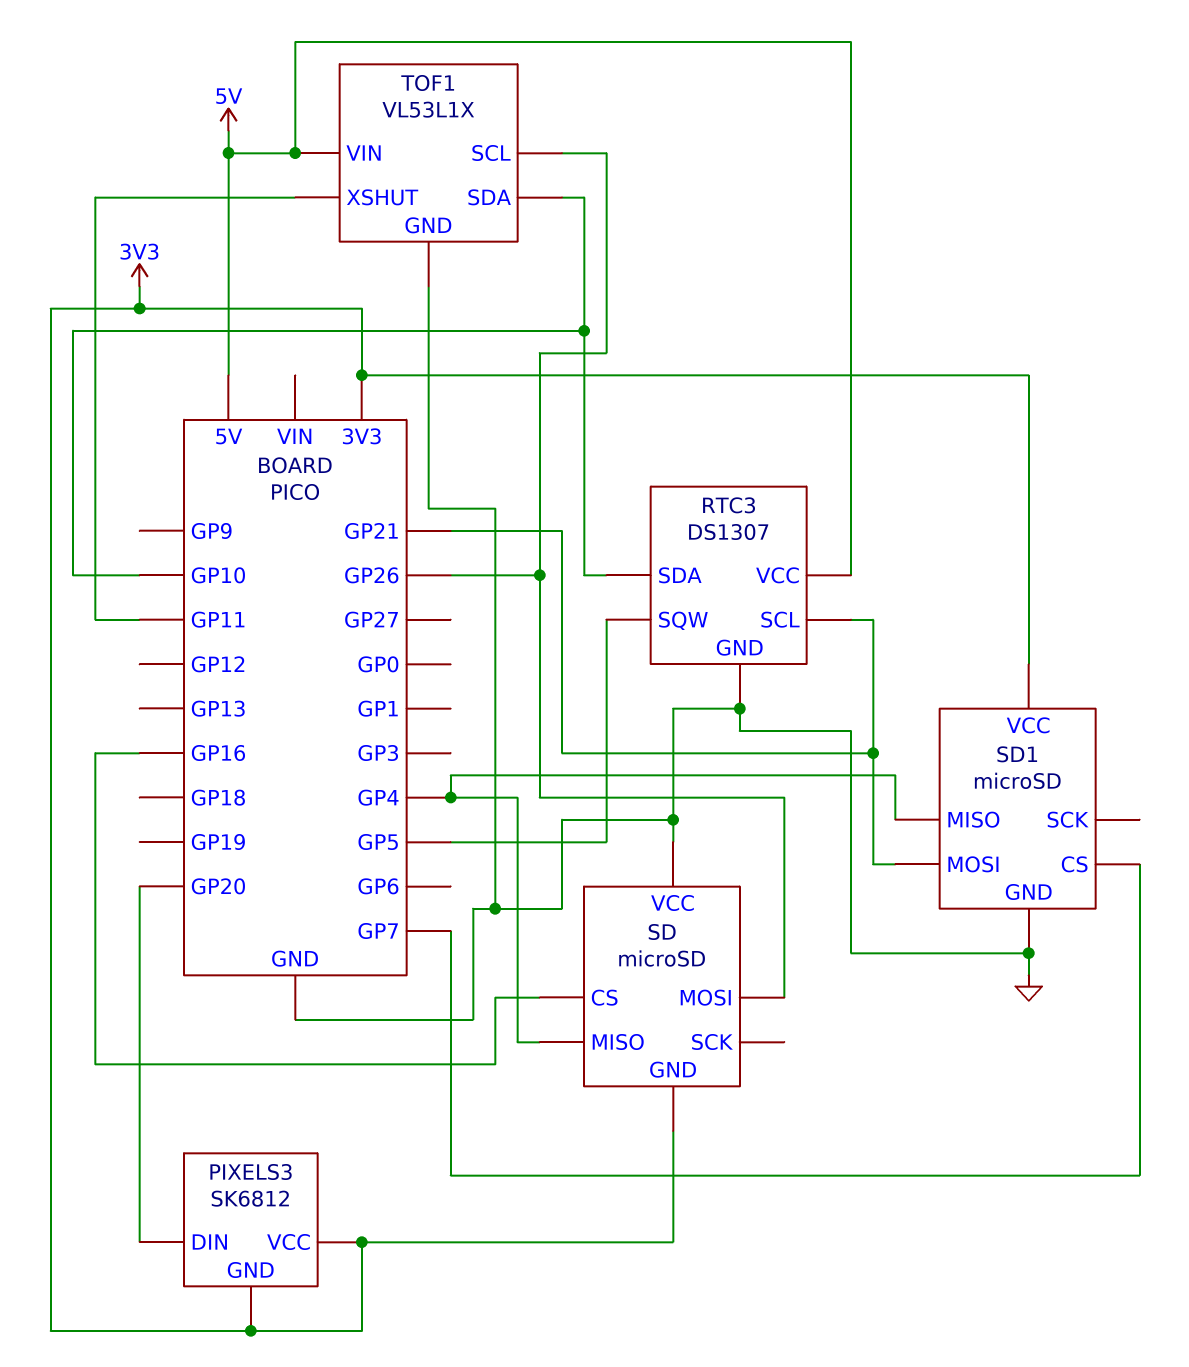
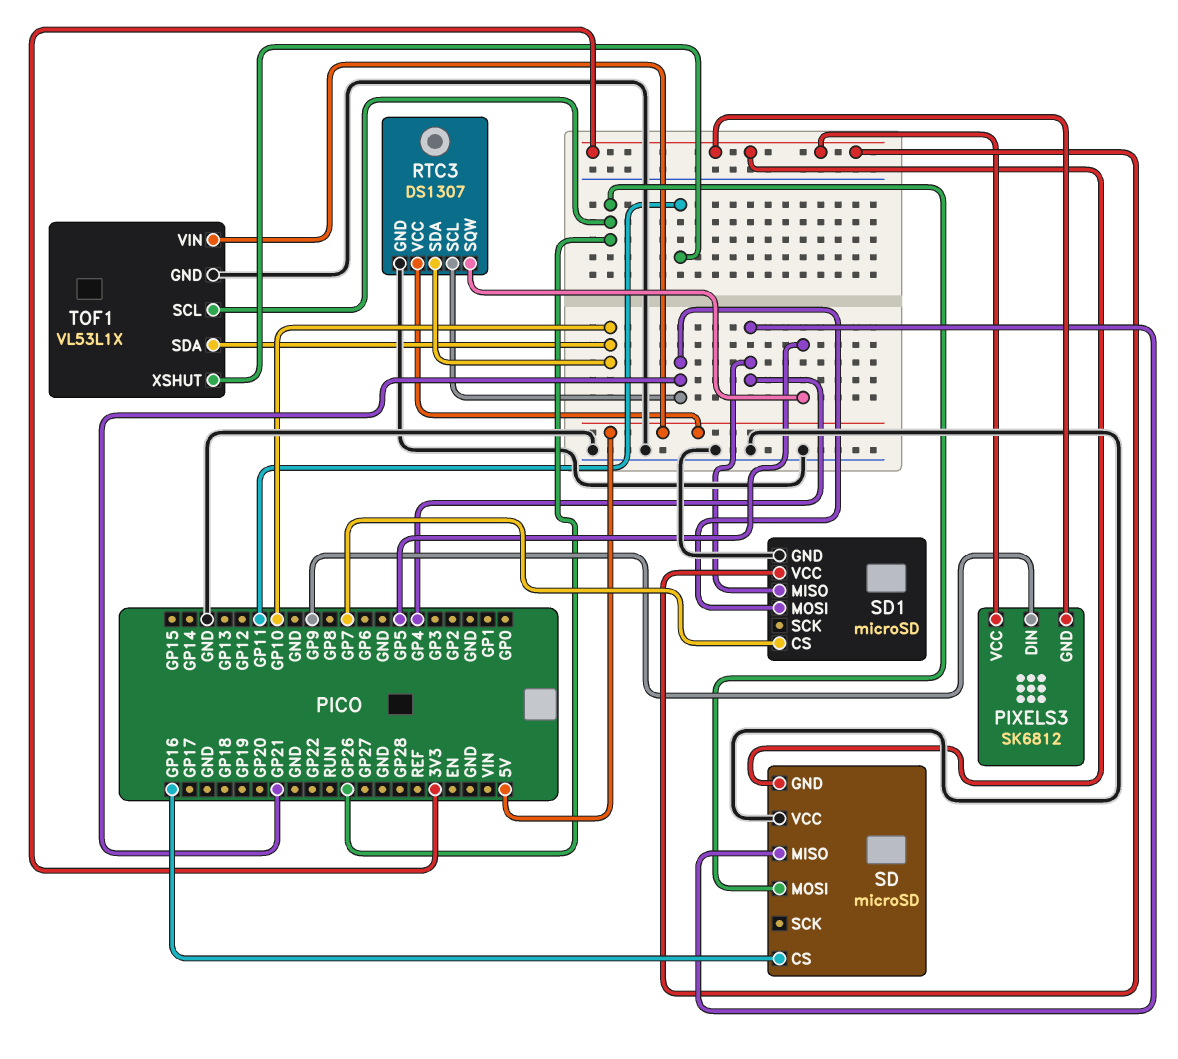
PIXELS3 pin DIN: GP20 -> GP9

